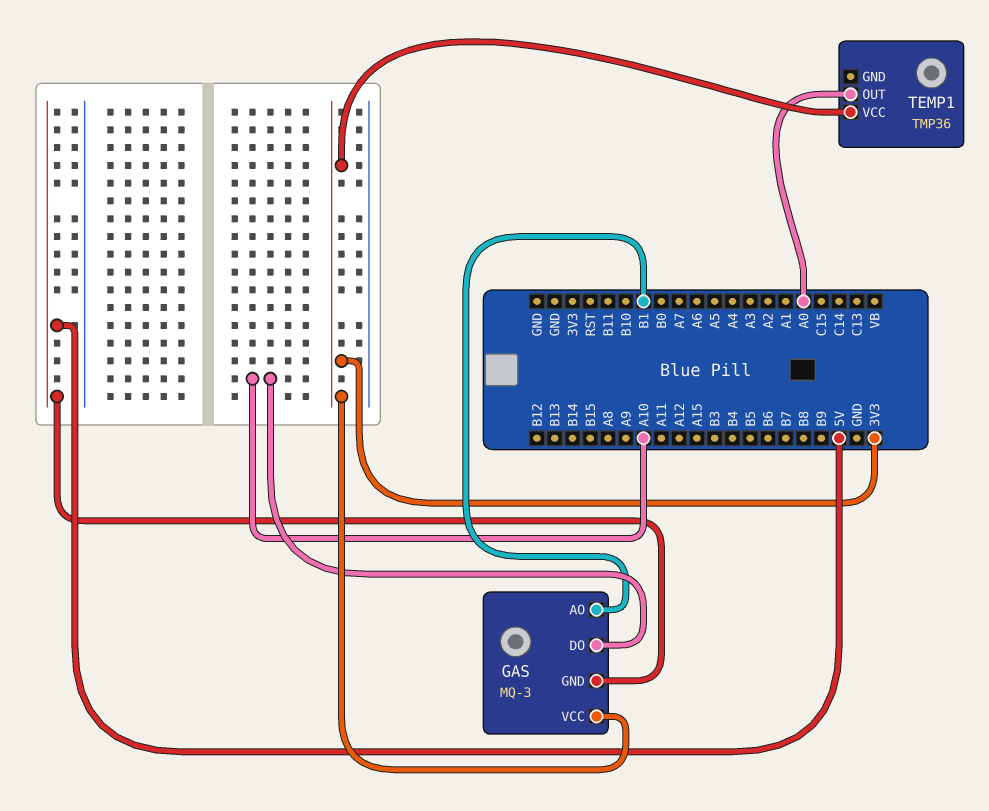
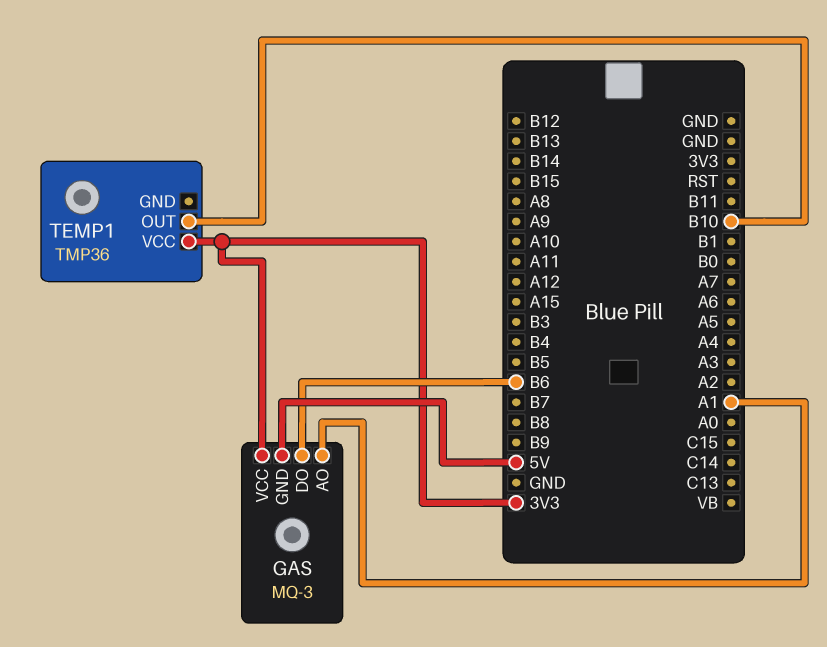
GAS pin AO: B1 -> A1
GAS pin DO: A10 -> B6
TEMP1 pin OUT: A0 -> B10

